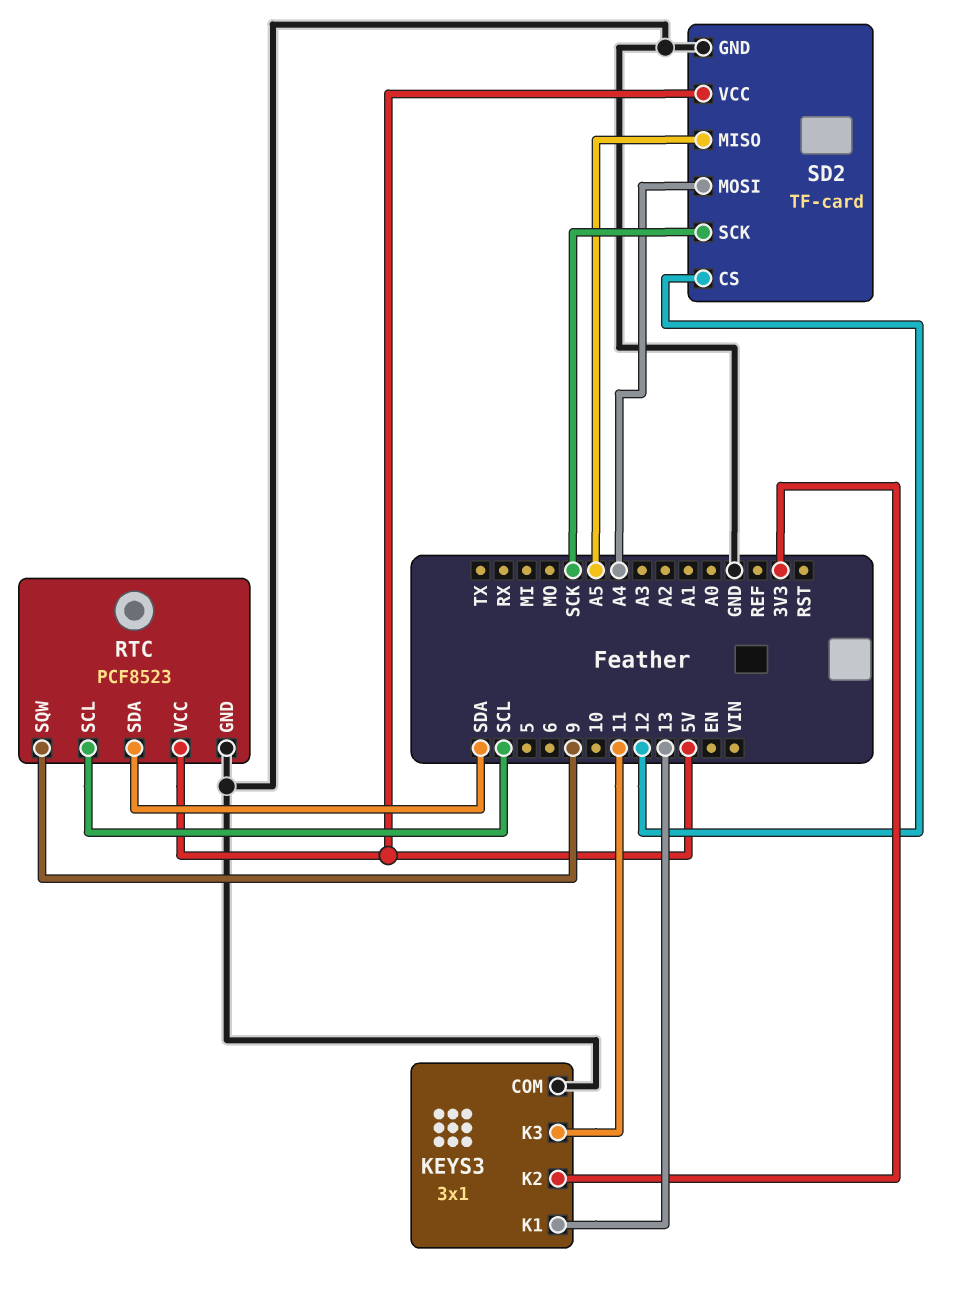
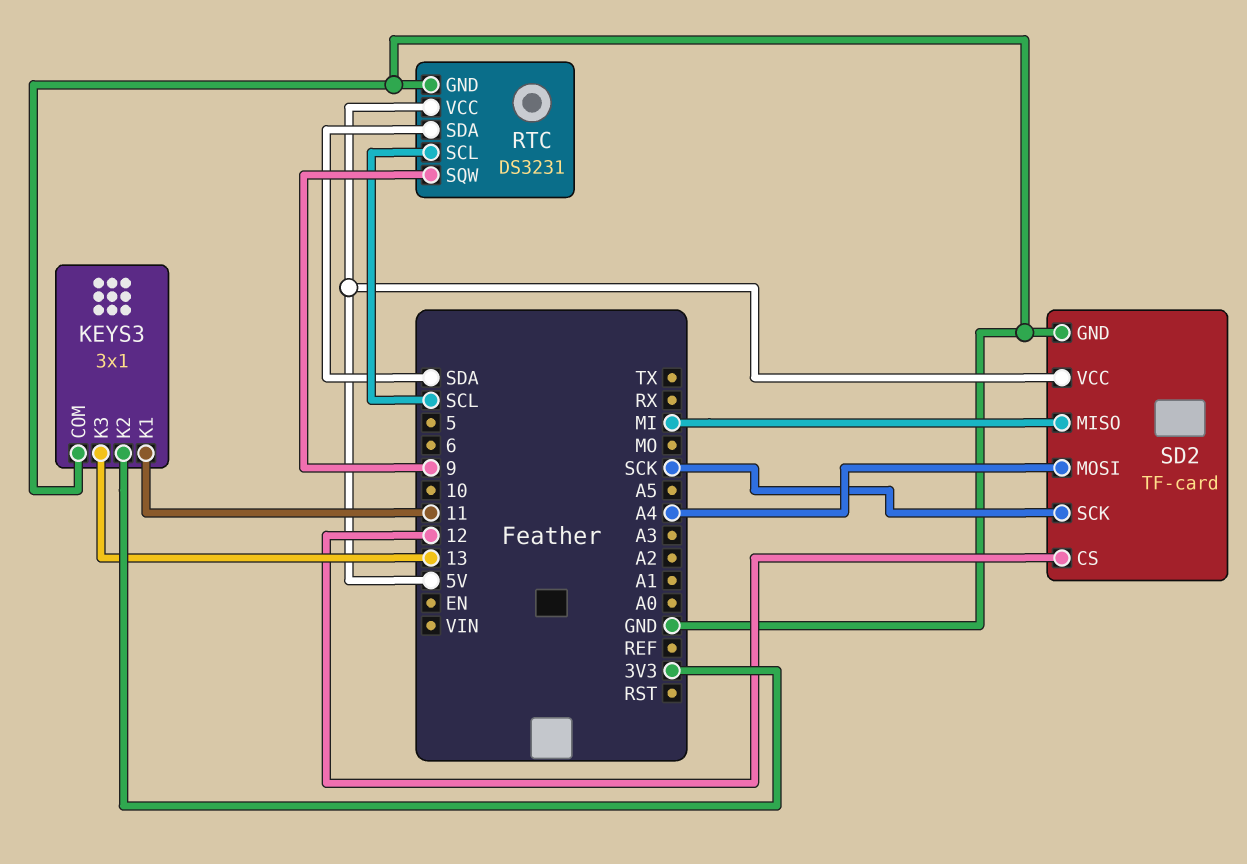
KEYS3 pin K1: 13 -> 11
KEYS3 pin K3: 11 -> 13
RTC: PCF8523 -> DS3231
SD2 pin MISO: A5 -> MI

